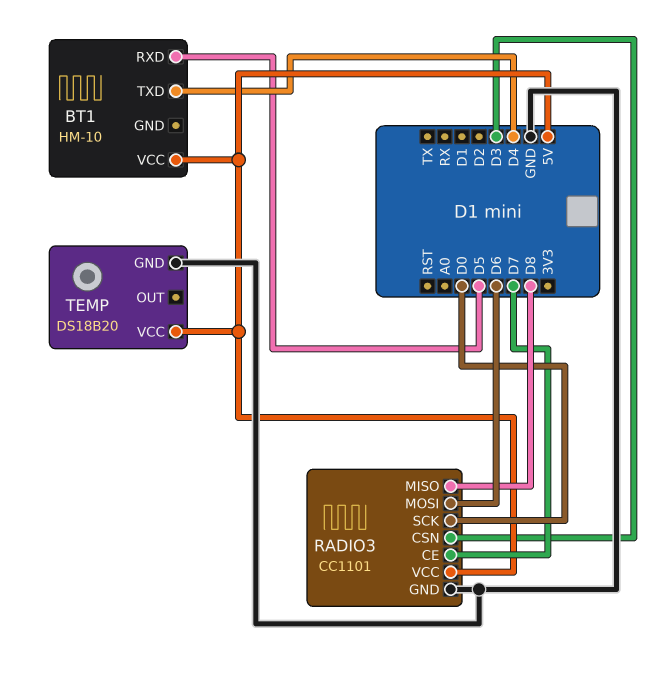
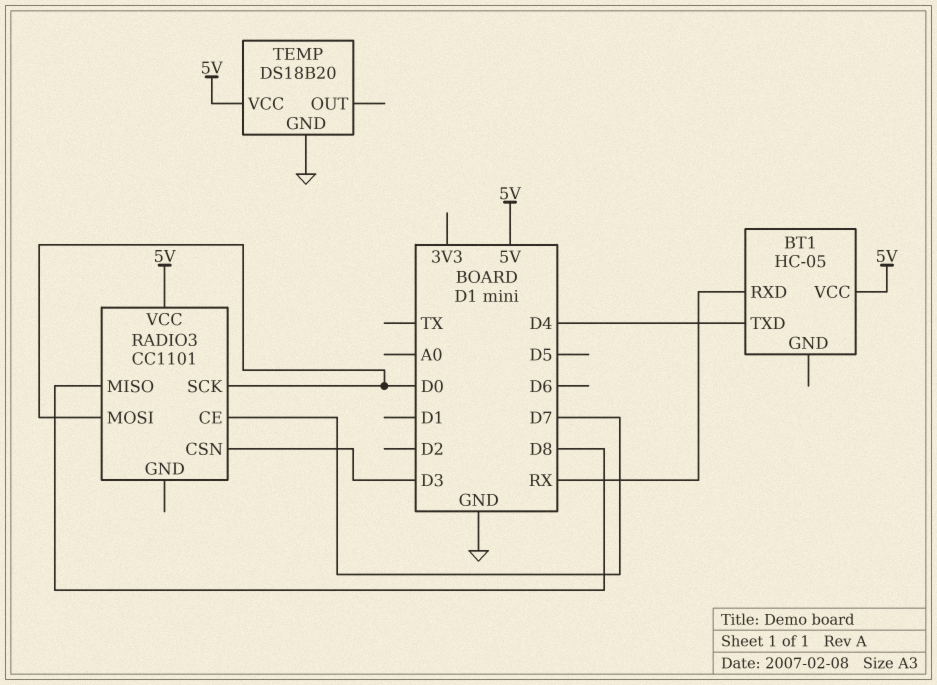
BT1: HM-10 -> HC-05
BT1 pin RXD: D5 -> RX
RADIO3 pin GND: GND -> none
RADIO3 pin MOSI: D6 -> D0

